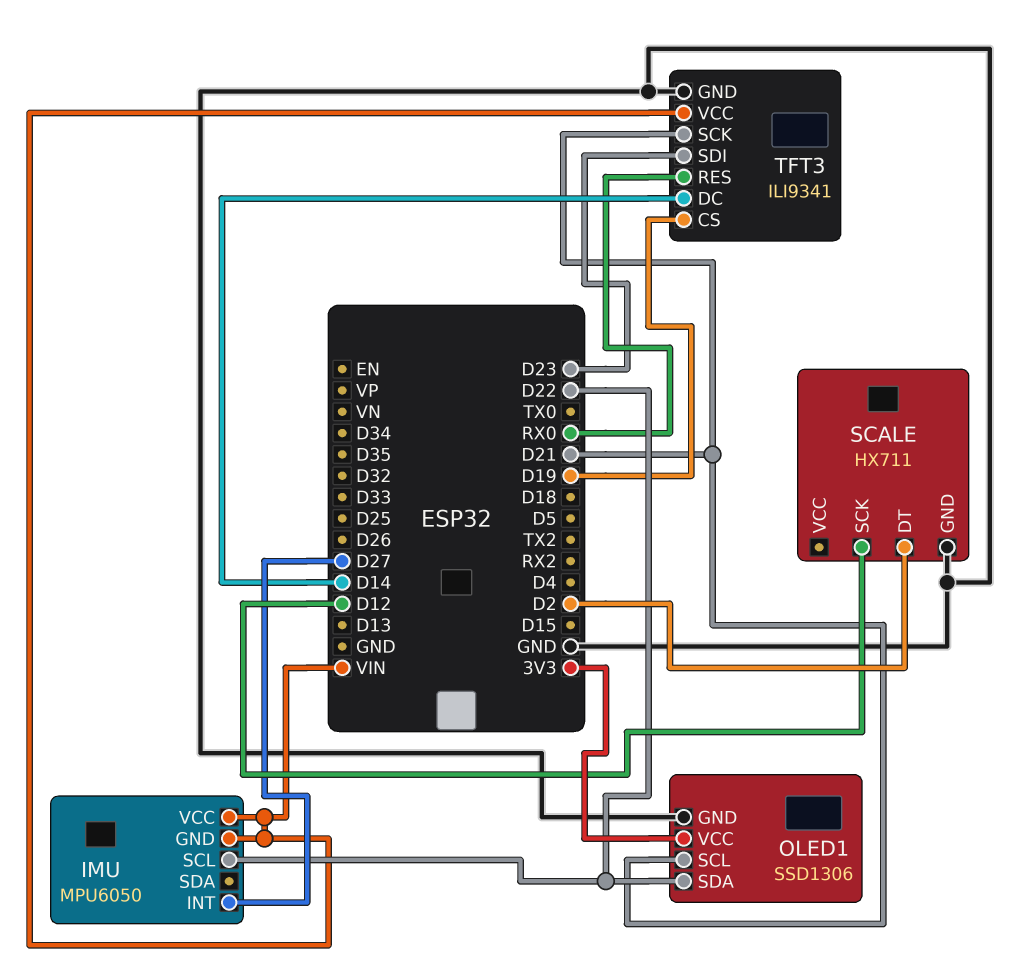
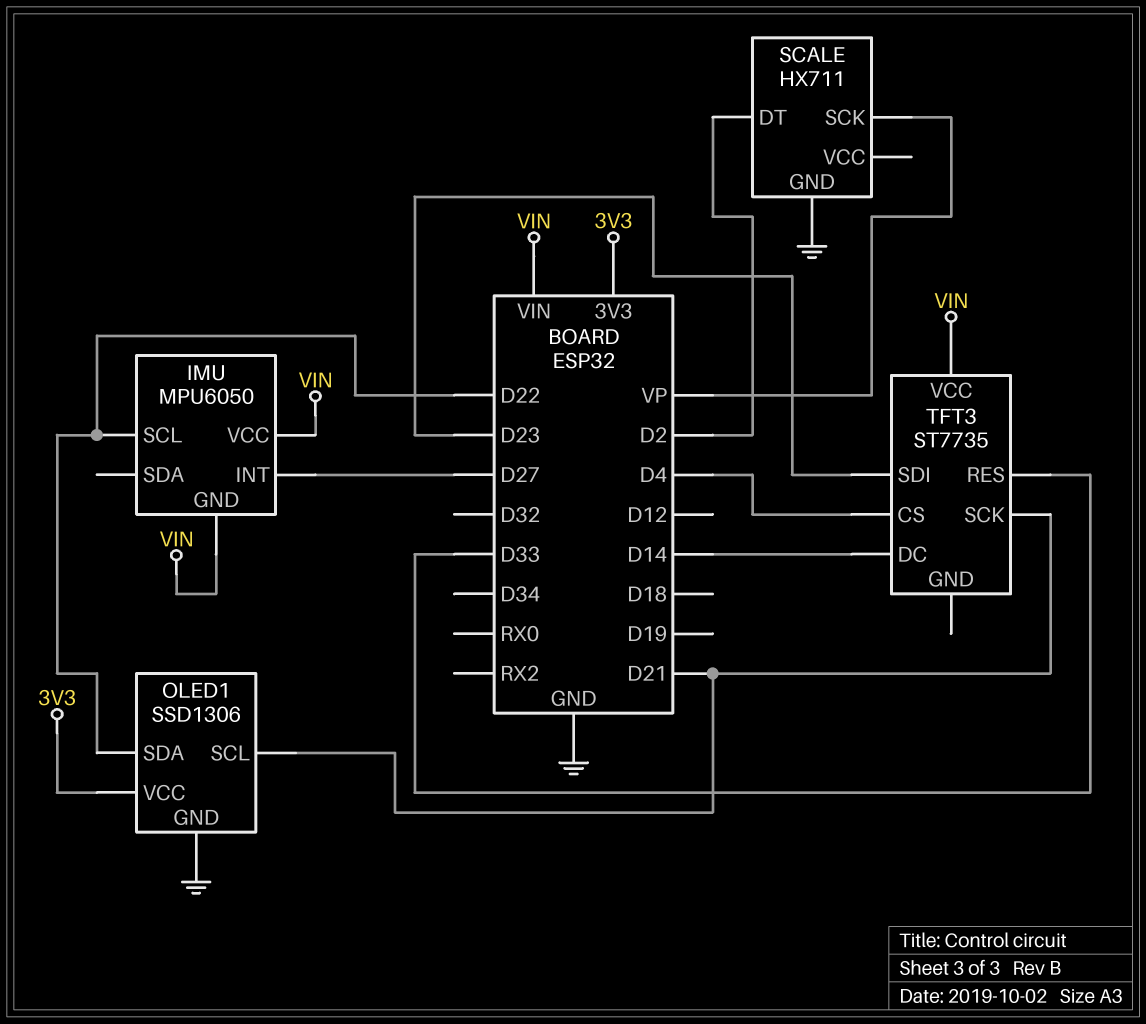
SCALE pin SCK: D12 -> VP
TFT3: ILI9341 -> ST7735
TFT3 pin CS: D19 -> D4
TFT3 pin GND: GND -> none
TFT3 pin RES: RX0 -> D33

